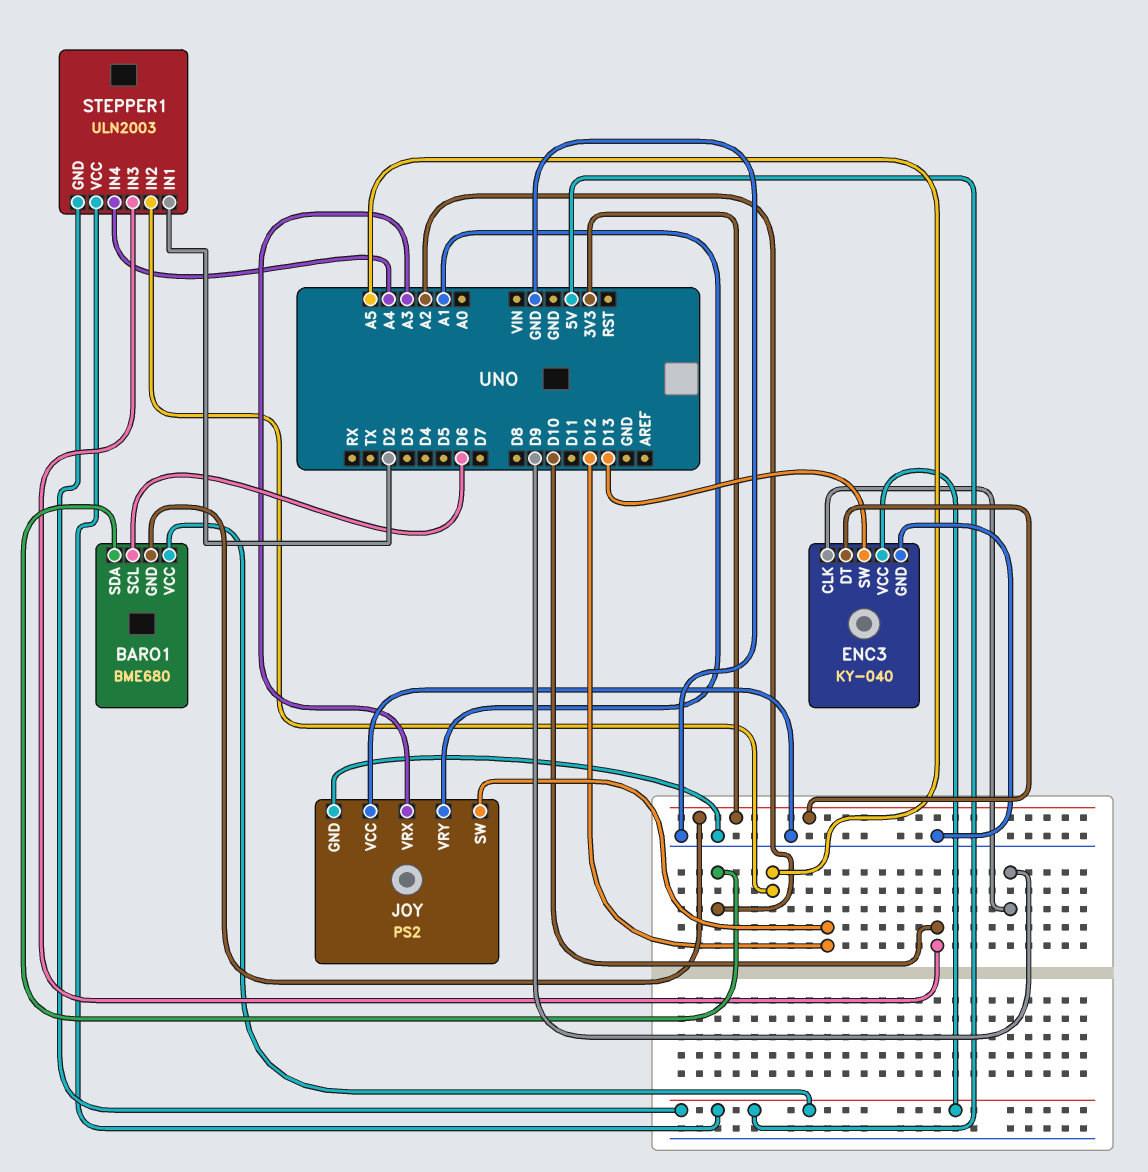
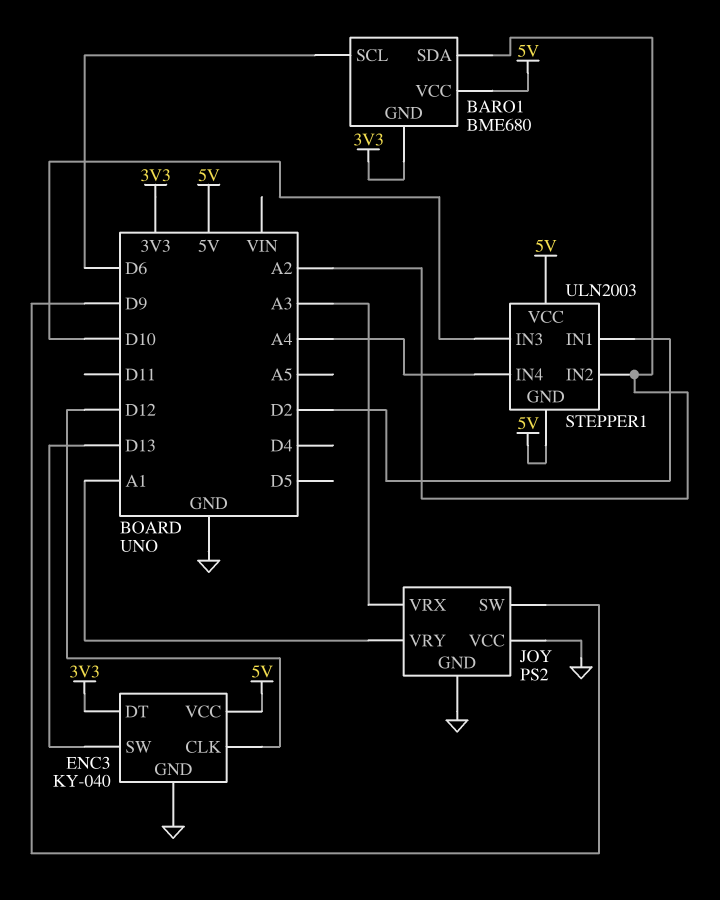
ENC3 pin CLK: D9 -> D12
JOY pin SW: D12 -> D9
STEPPER1 pin IN2: A5 -> A2

